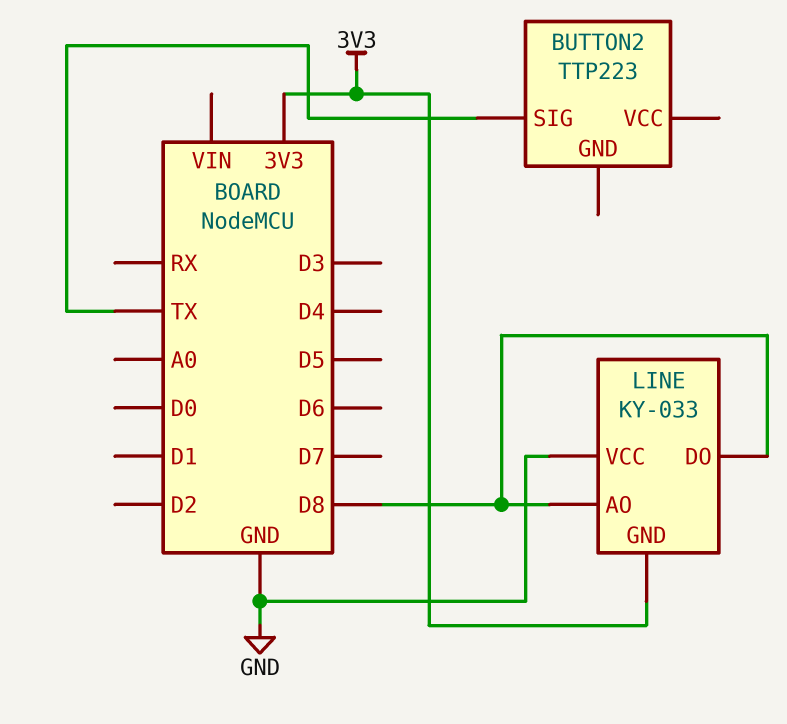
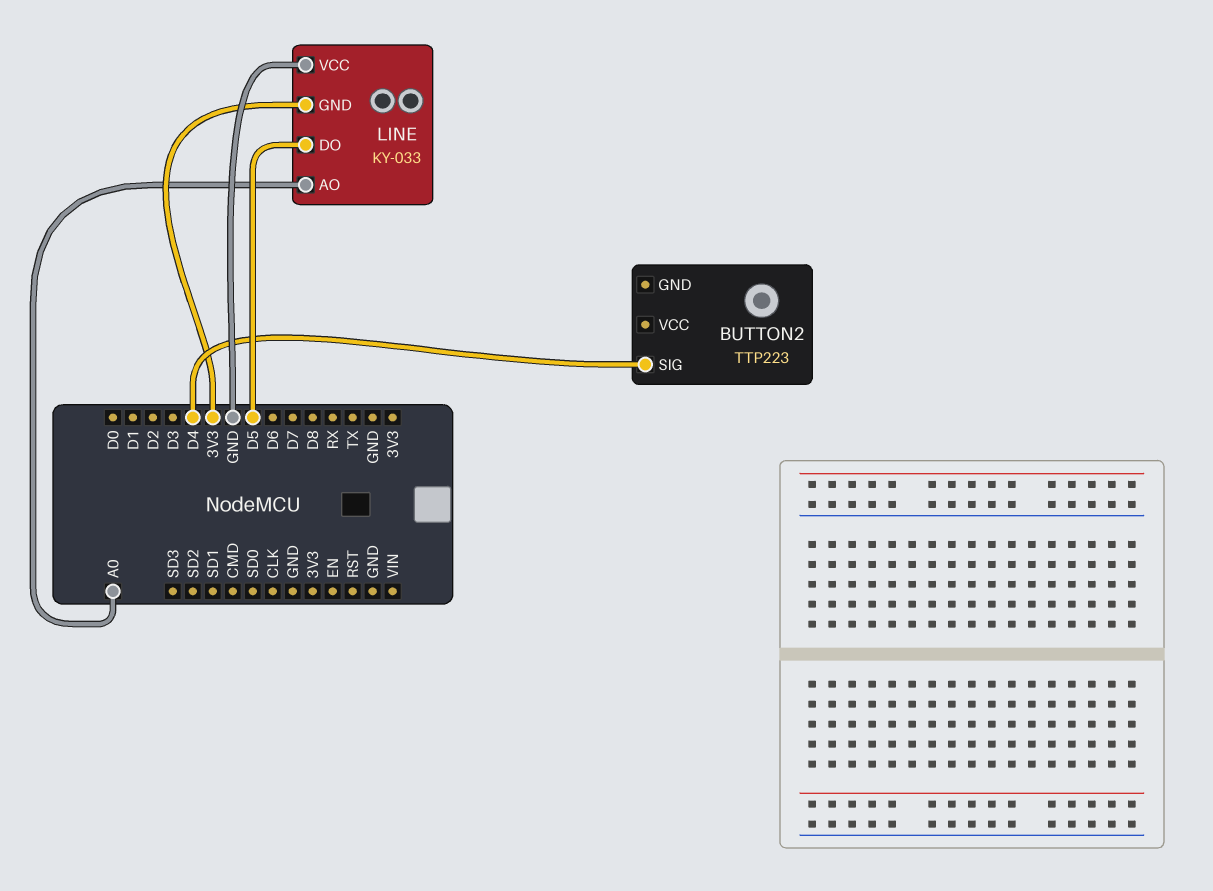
BUTTON2 pin SIG: TX -> D4
LINE pin AO: D8 -> A0
LINE pin DO: D8 -> D5

